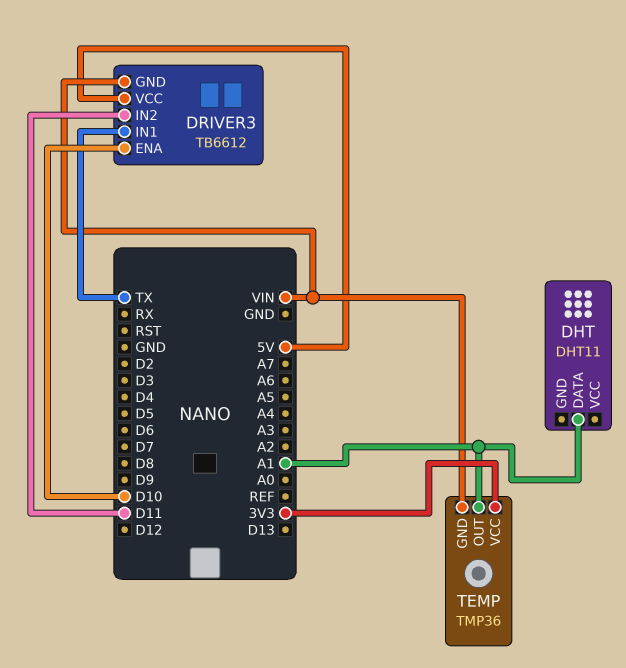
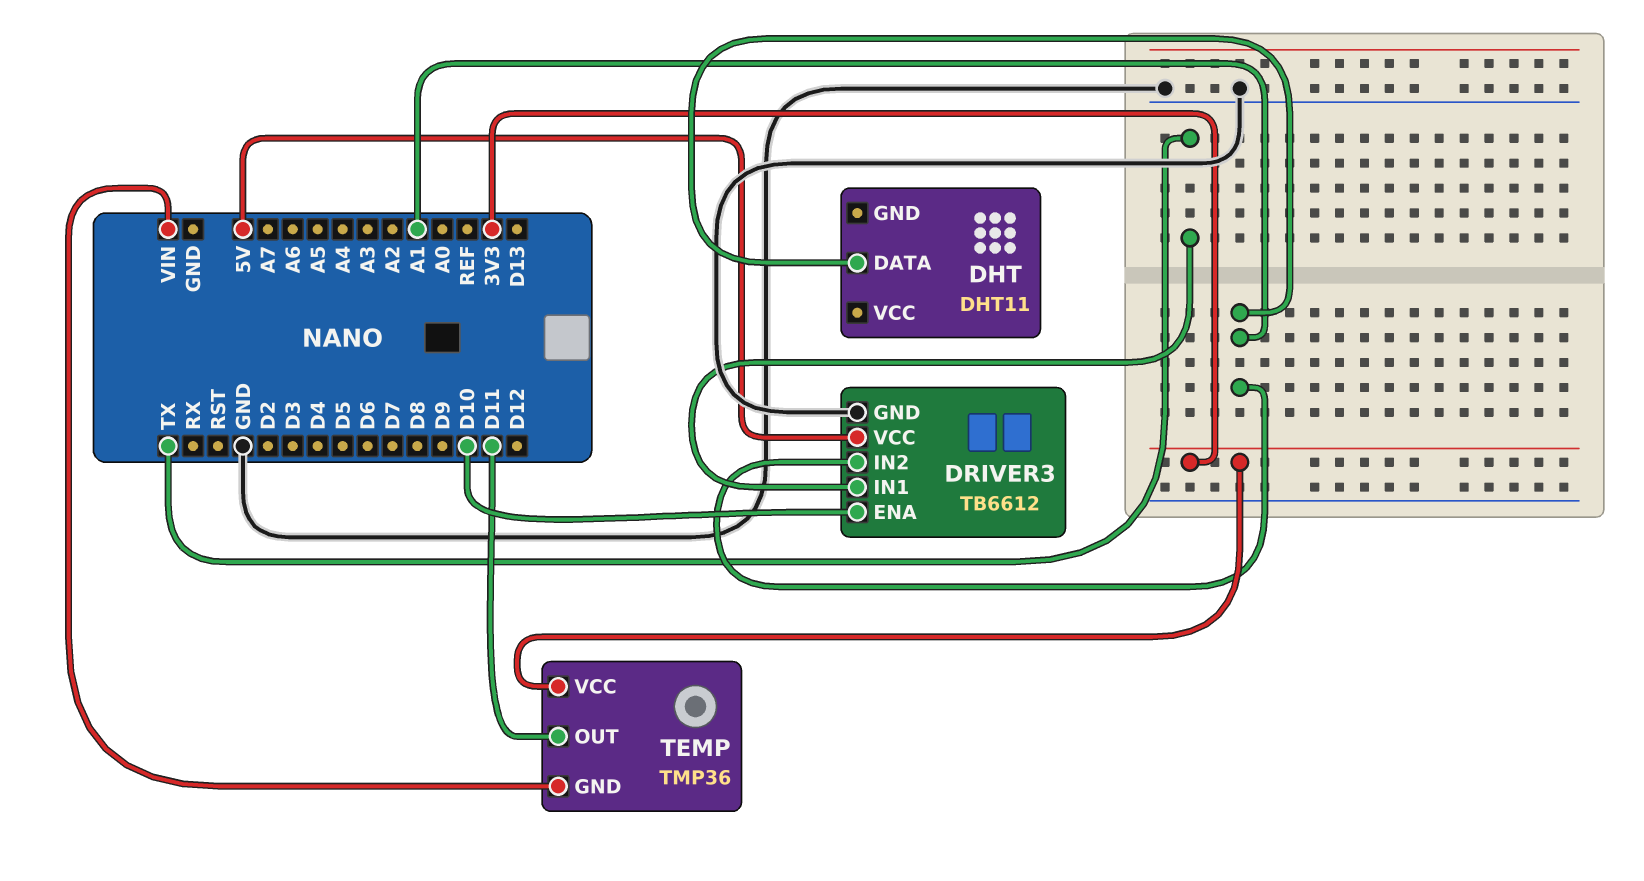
DRIVER3 pin GND: VIN -> GND
DRIVER3 pin IN2: D11 -> A1
TEMP pin OUT: A1 -> D11

